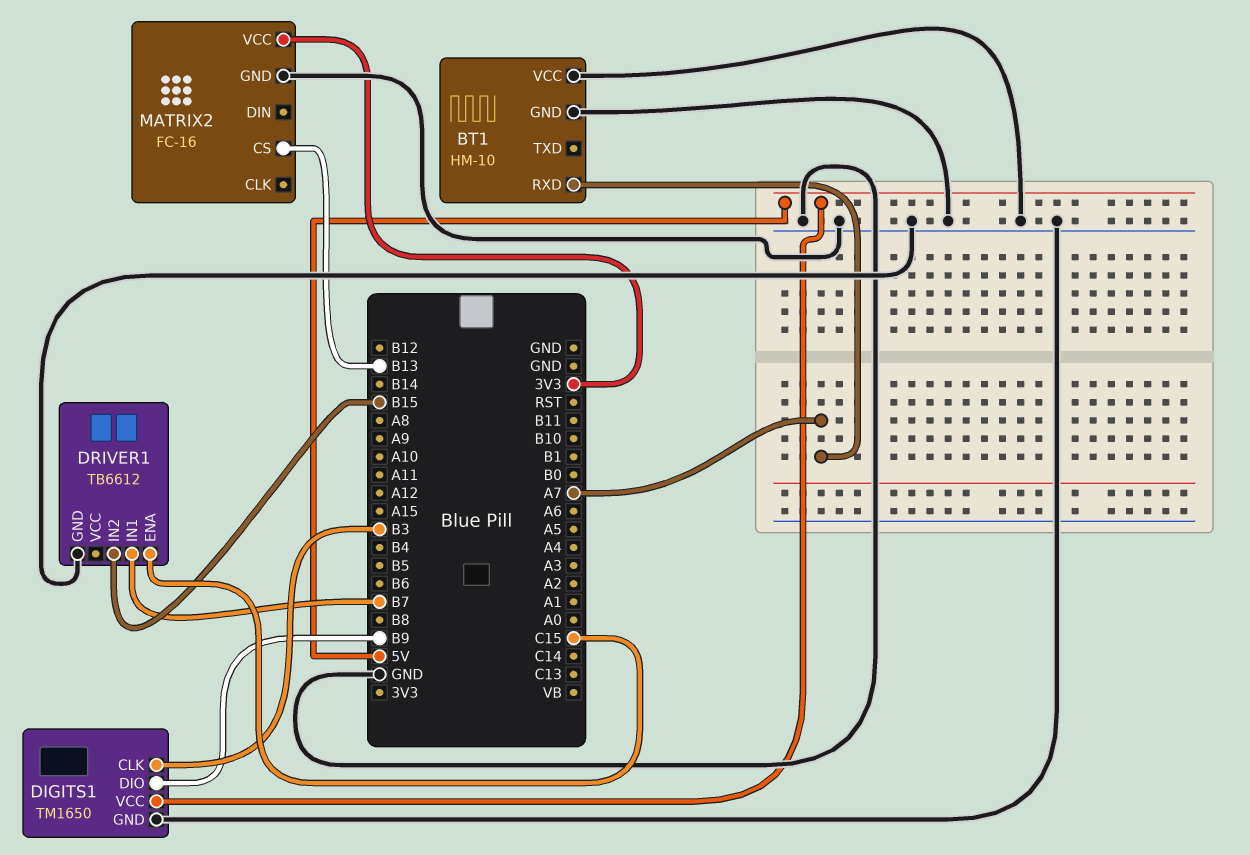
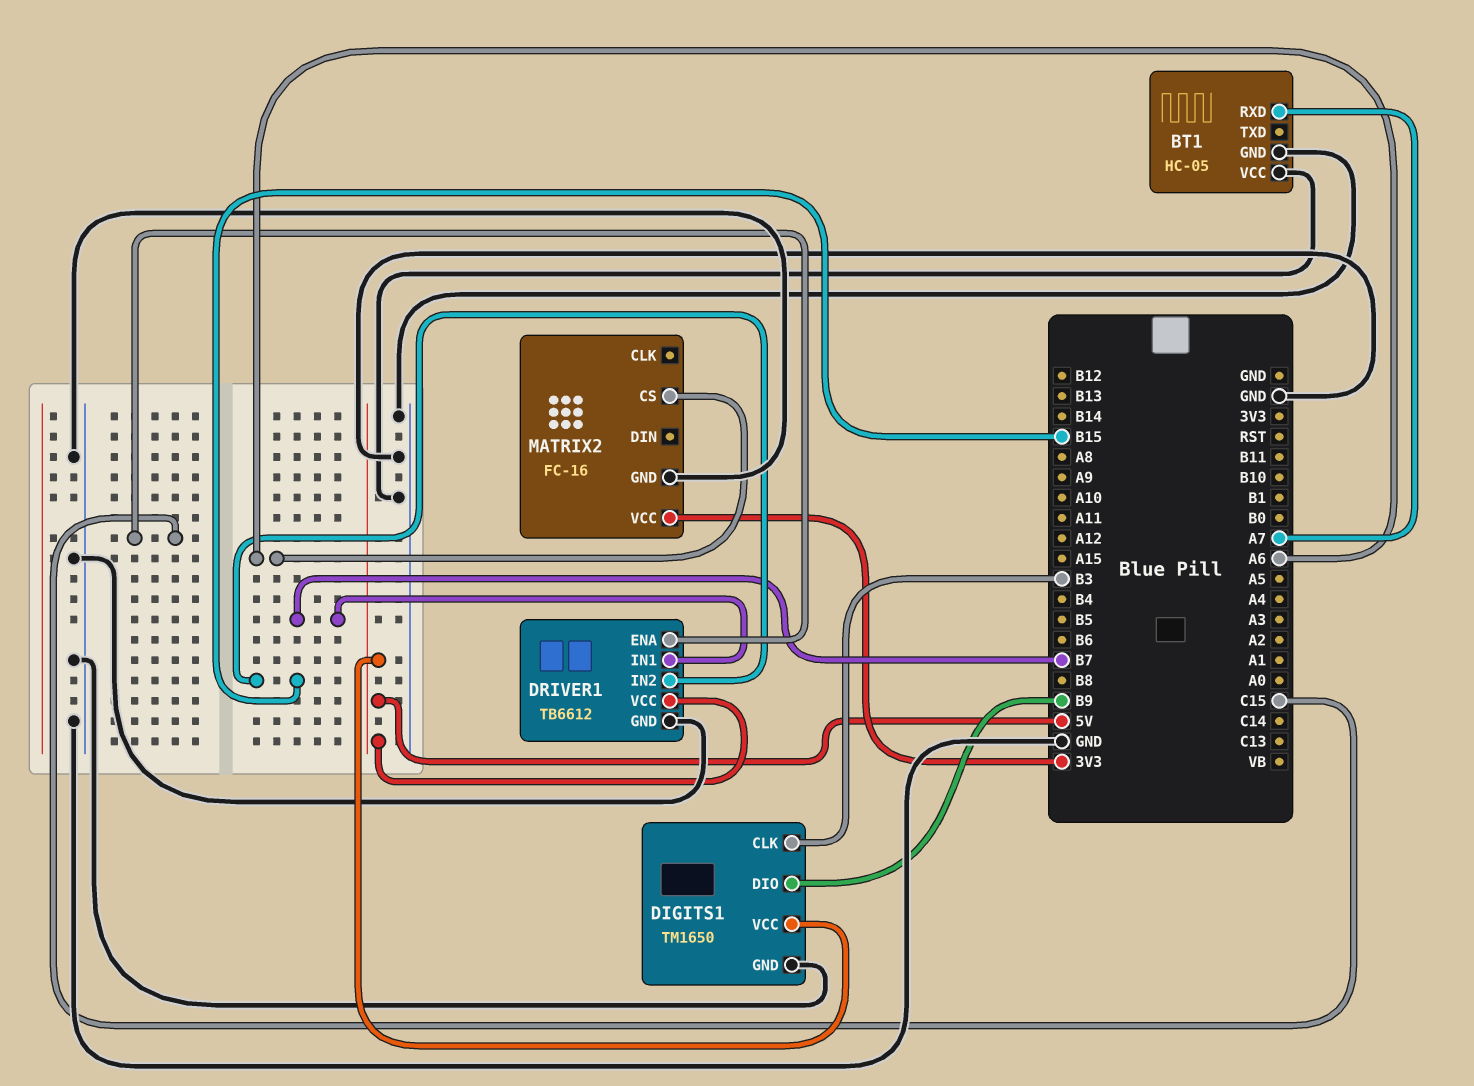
BT1: HM-10 -> HC-05
DRIVER1 pin VCC: none -> 5V
MATRIX2 pin CS: B13 -> A6

